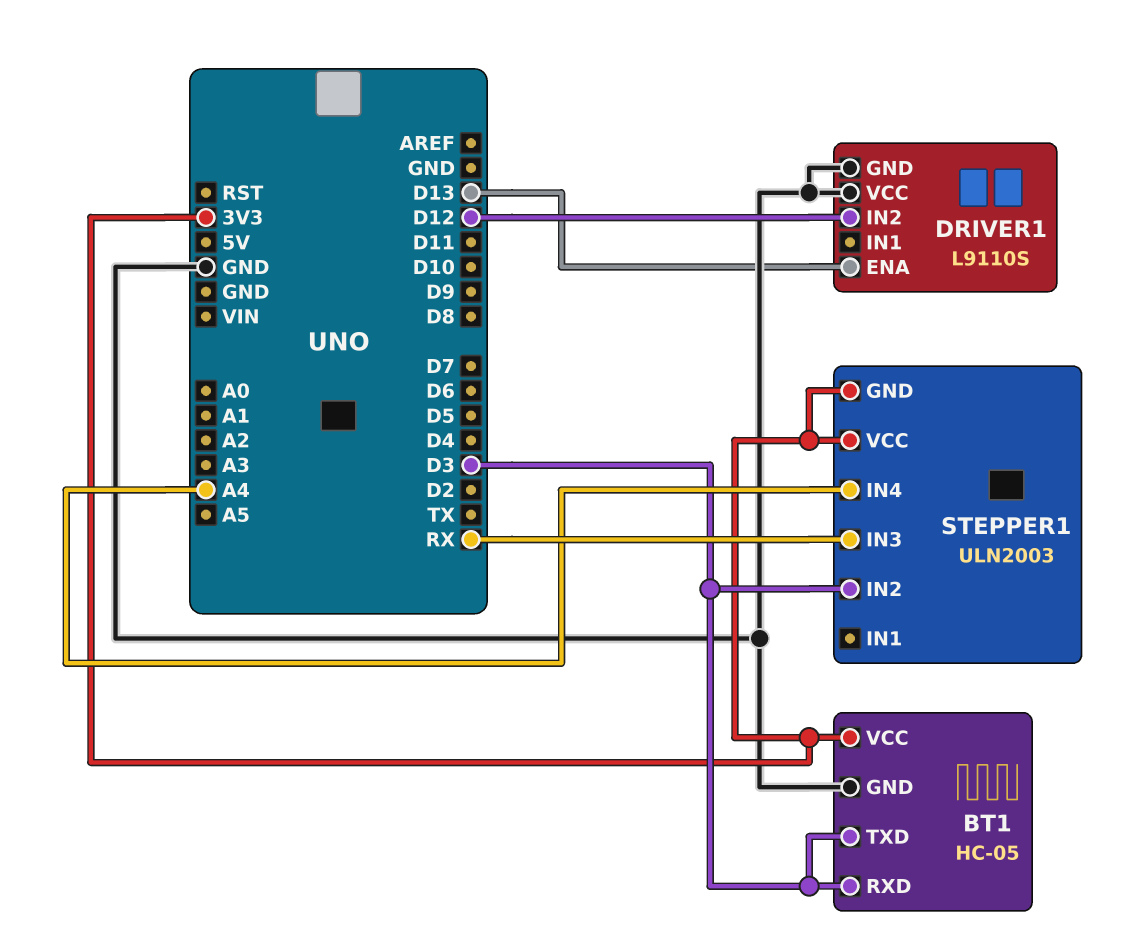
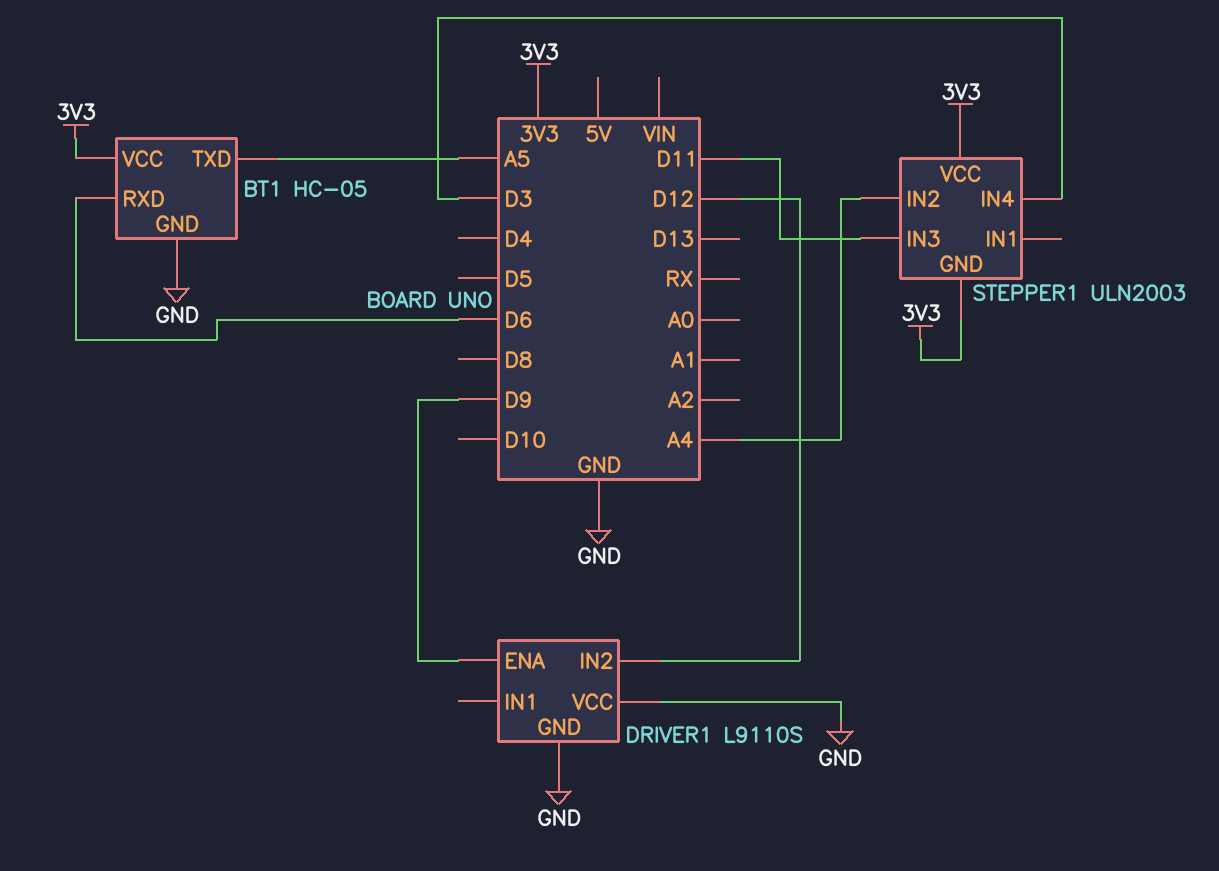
BT1 pin RXD: D3 -> D6
BT1 pin TXD: D3 -> A5
DRIVER1 pin ENA: D13 -> D9
STEPPER1 pin IN2: D3 -> A4
STEPPER1 pin IN3: RX -> D11
STEPPER1 pin IN4: A4 -> D3

